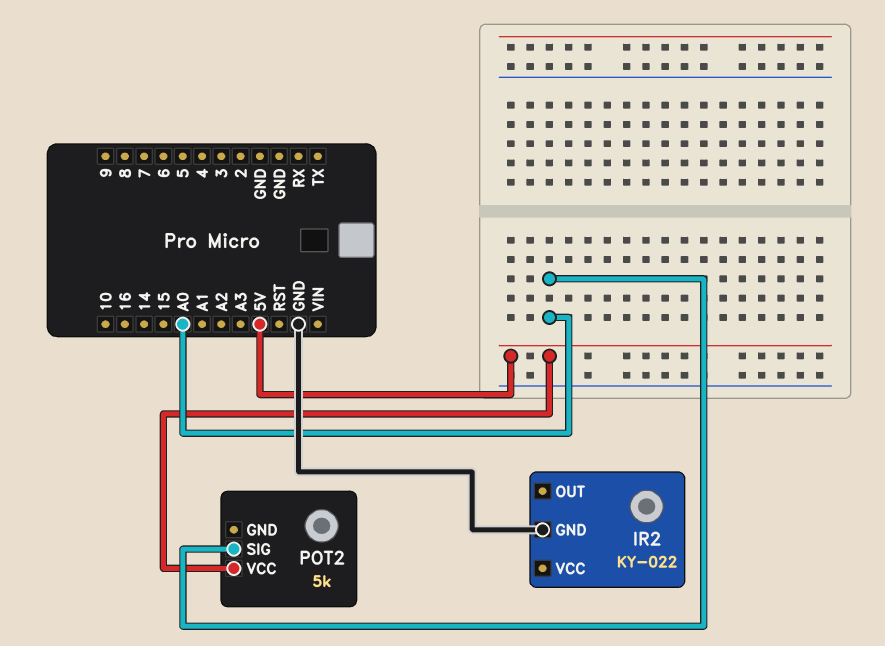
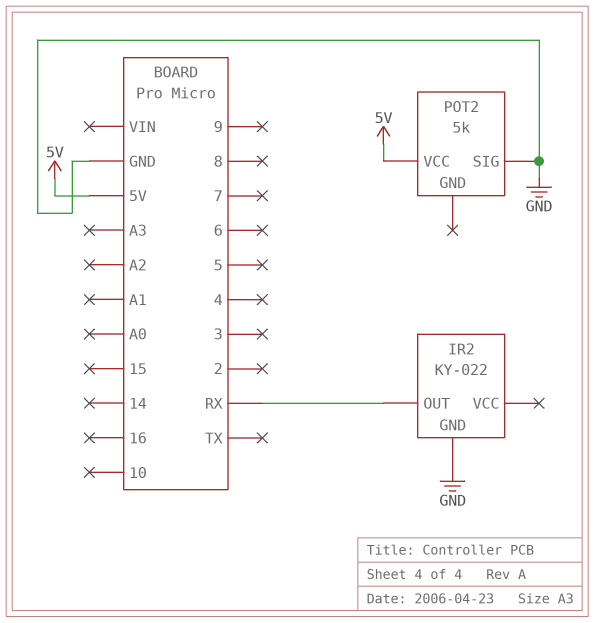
IR2 pin OUT: none -> RX
POT2 pin SIG: A0 -> GND

